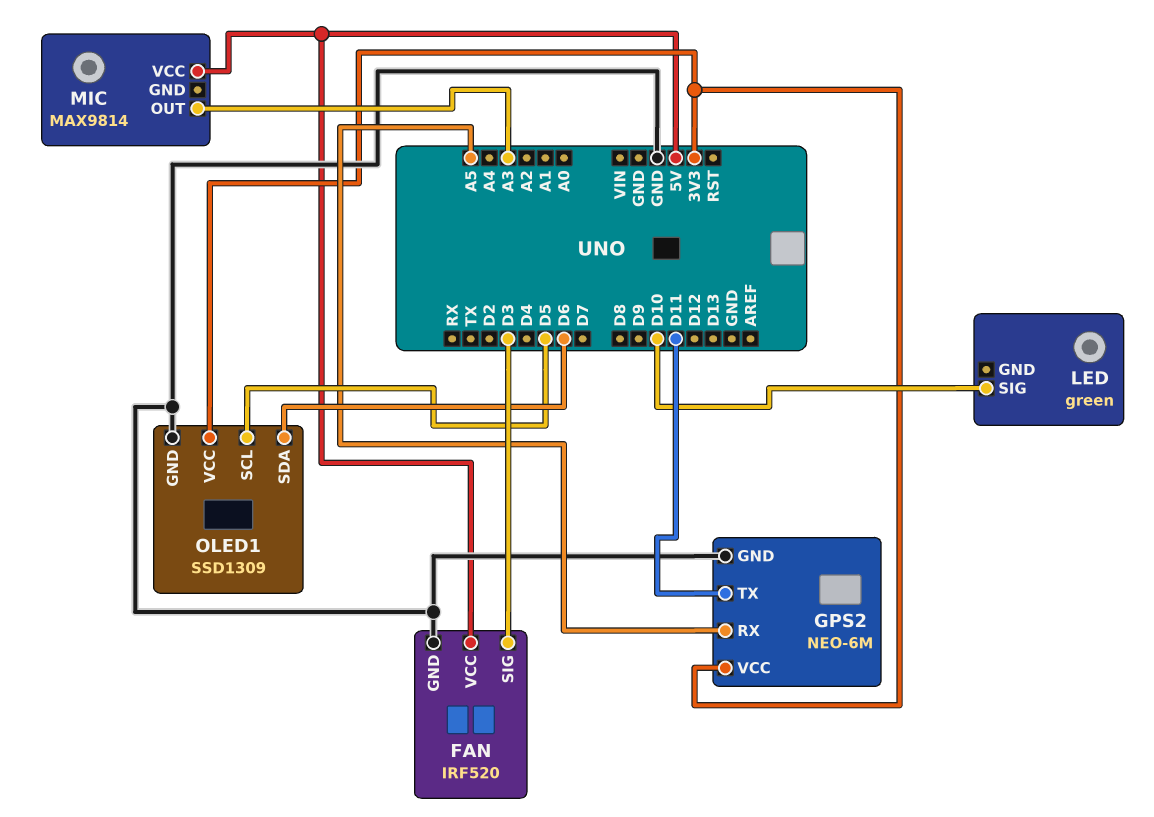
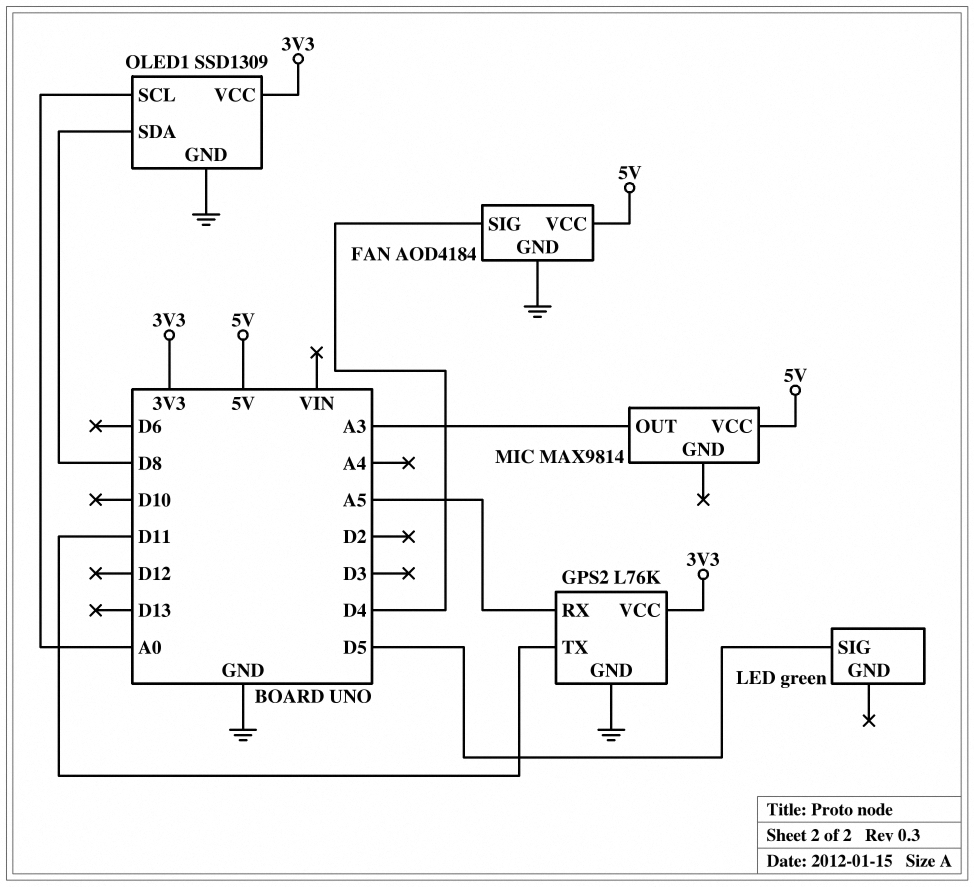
FAN: IRF520 -> AOD4184
FAN pin SIG: D3 -> D4
GPS2: NEO-6M -> L76K
LED pin SIG: D10 -> D5
OLED1 pin SCL: D5 -> A0
OLED1 pin SDA: D6 -> D8

